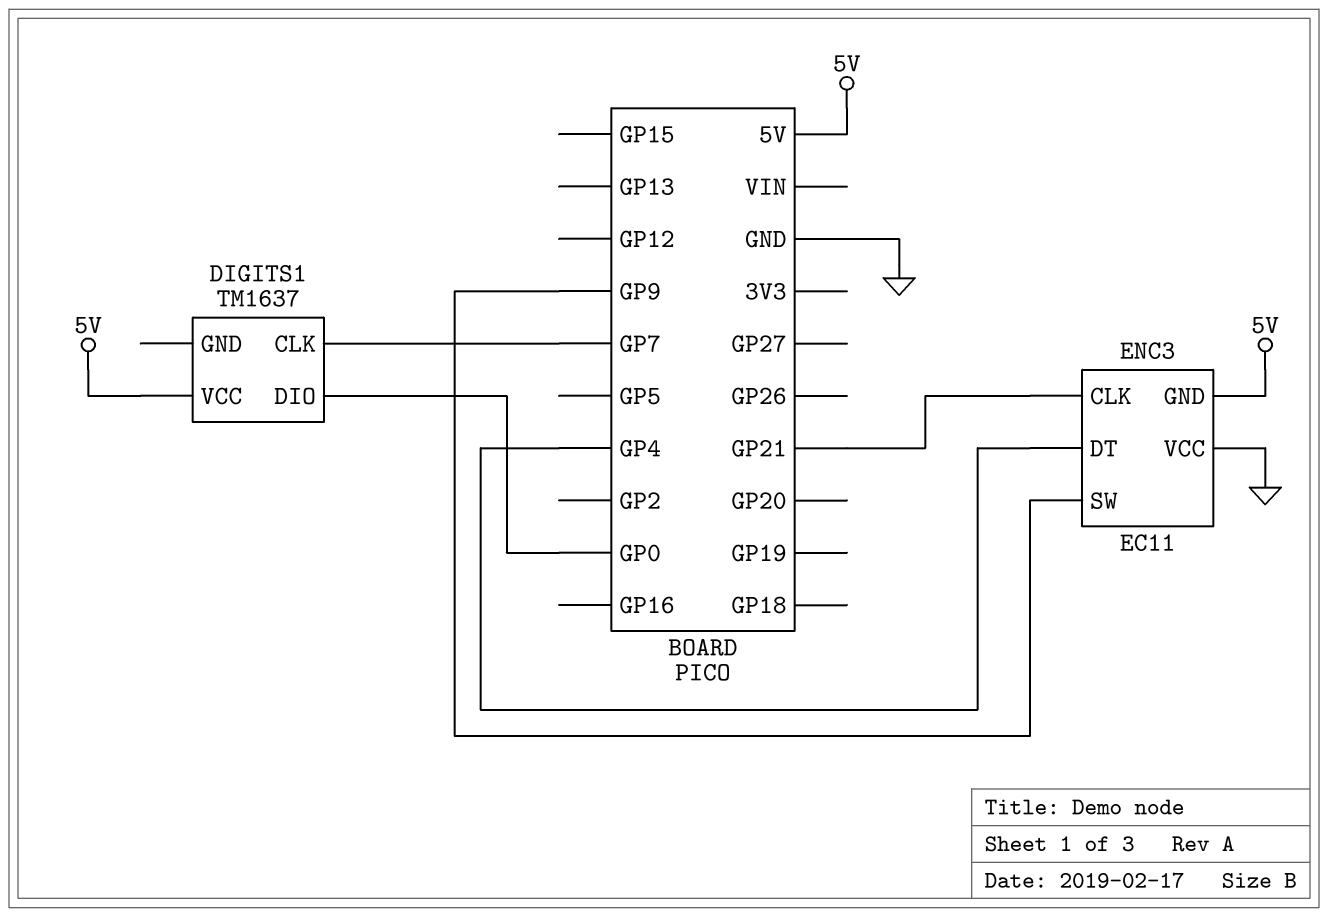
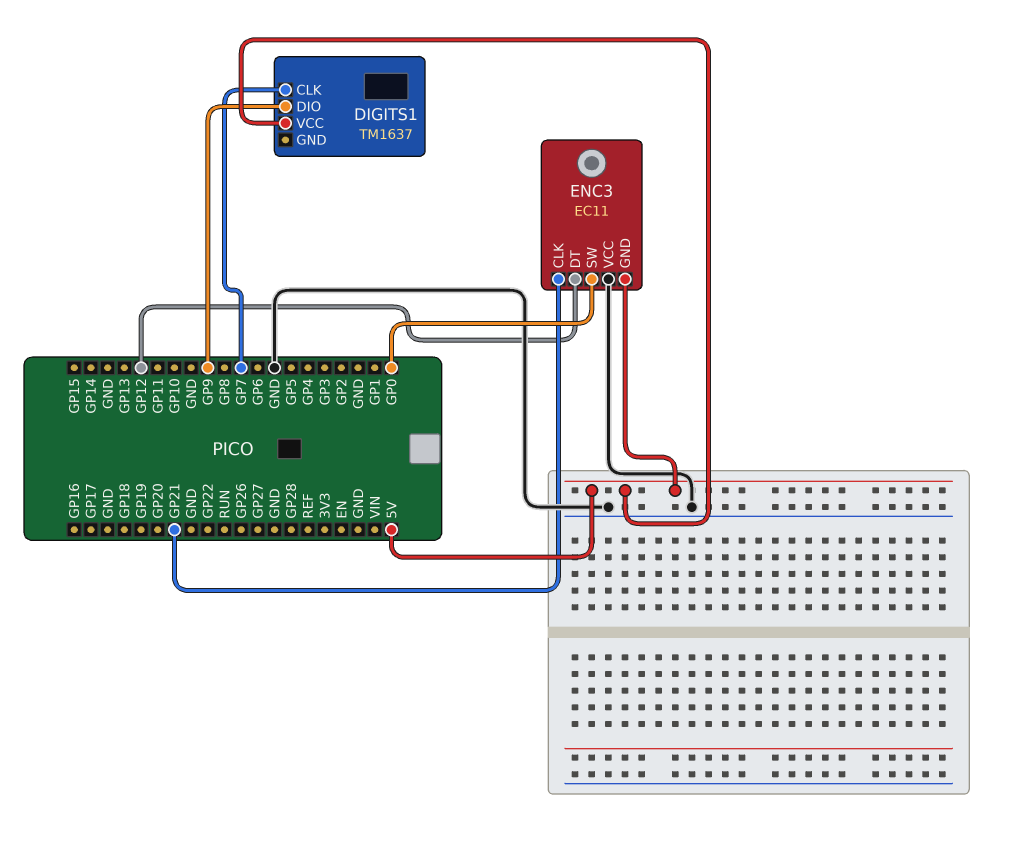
DIGITS1 pin DIO: GP0 -> GP9
ENC3 pin DT: GP4 -> GP12
ENC3 pin SW: GP9 -> GP0

